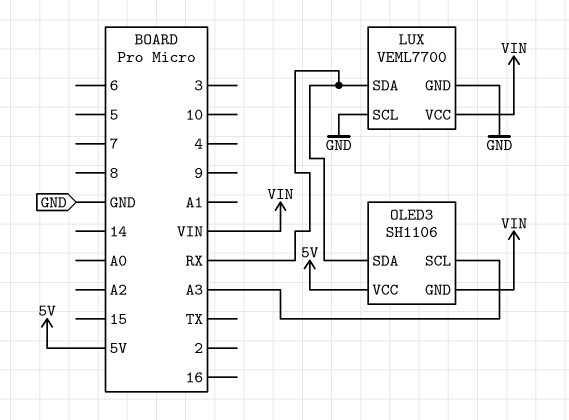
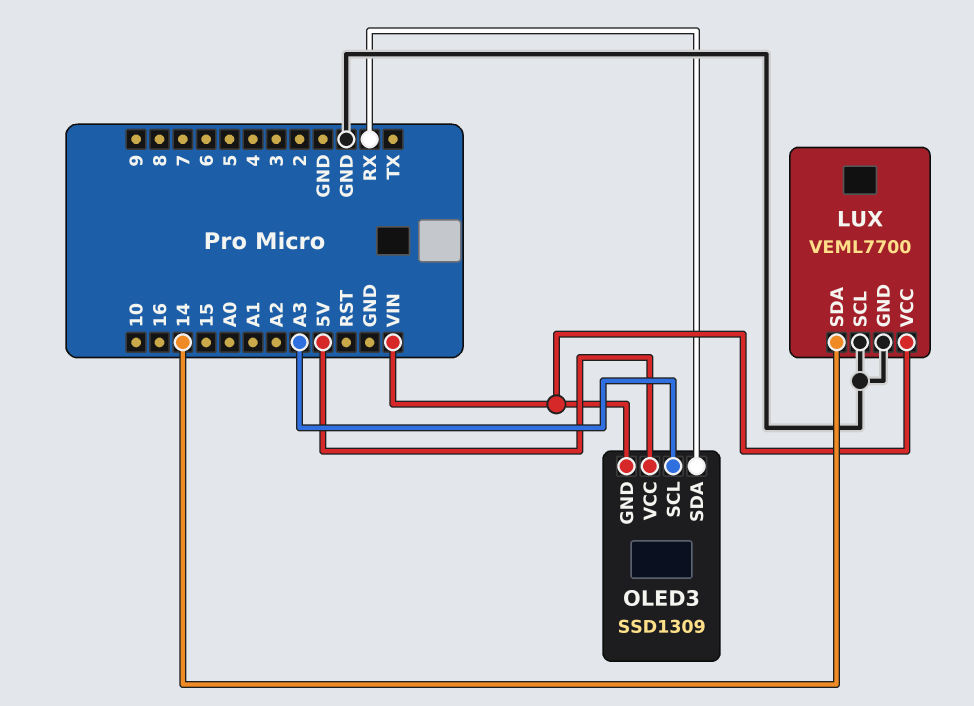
LUX pin SDA: RX -> 14
OLED3: SH1106 -> SSD1309

